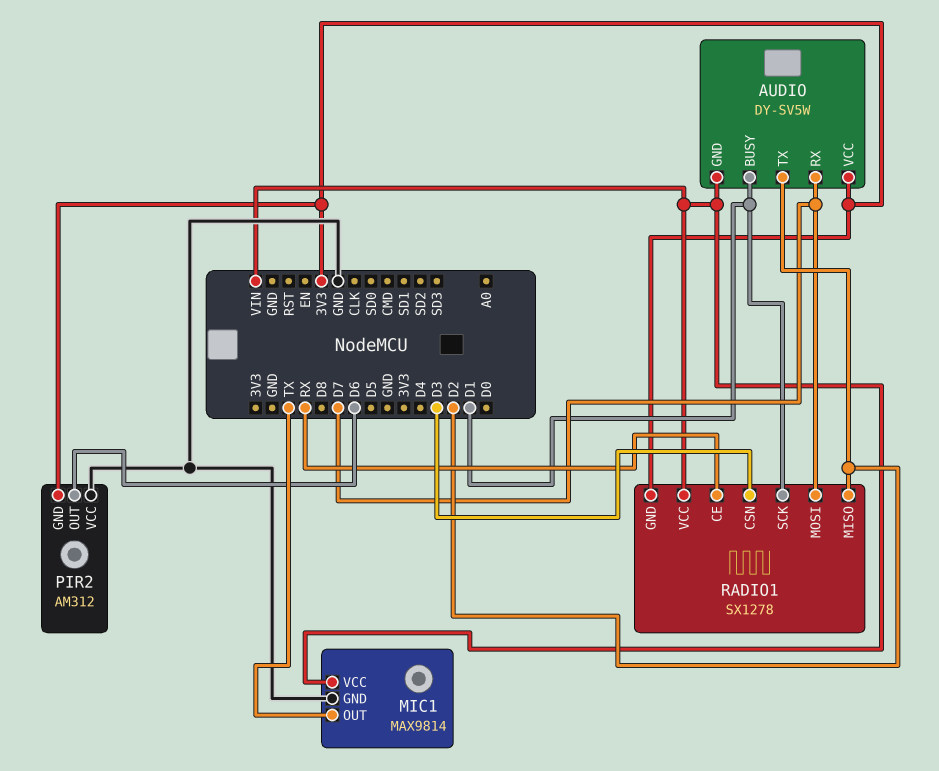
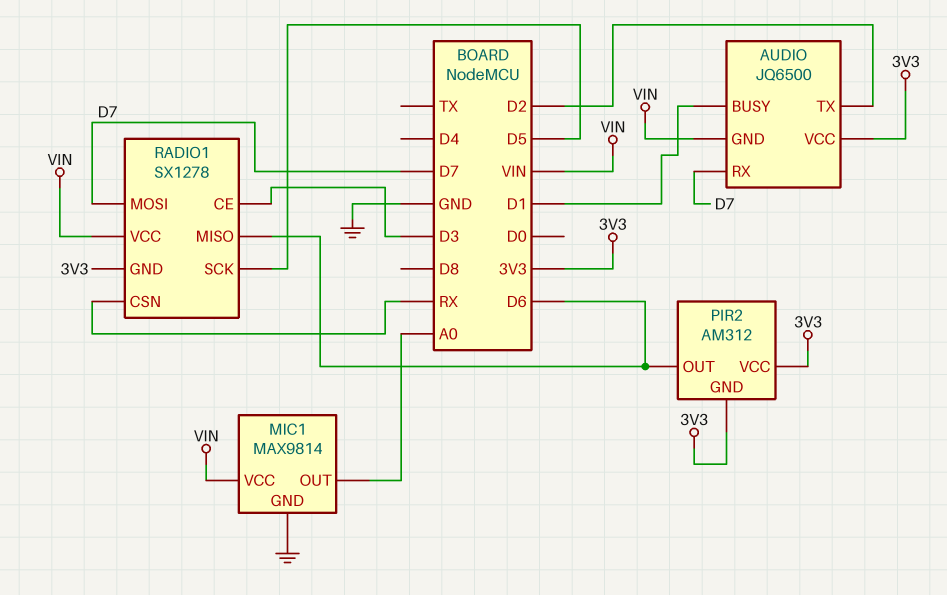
AUDIO: DY-SV5W -> JQ6500
MIC1 pin OUT: TX -> A0
PIR2 pin VCC: GND -> 3V3
RADIO1 pin CE: RX -> D3
RADIO1 pin CSN: D3 -> RX
RADIO1 pin MISO: D2 -> D6
RADIO1 pin SCK: D1 -> D5

